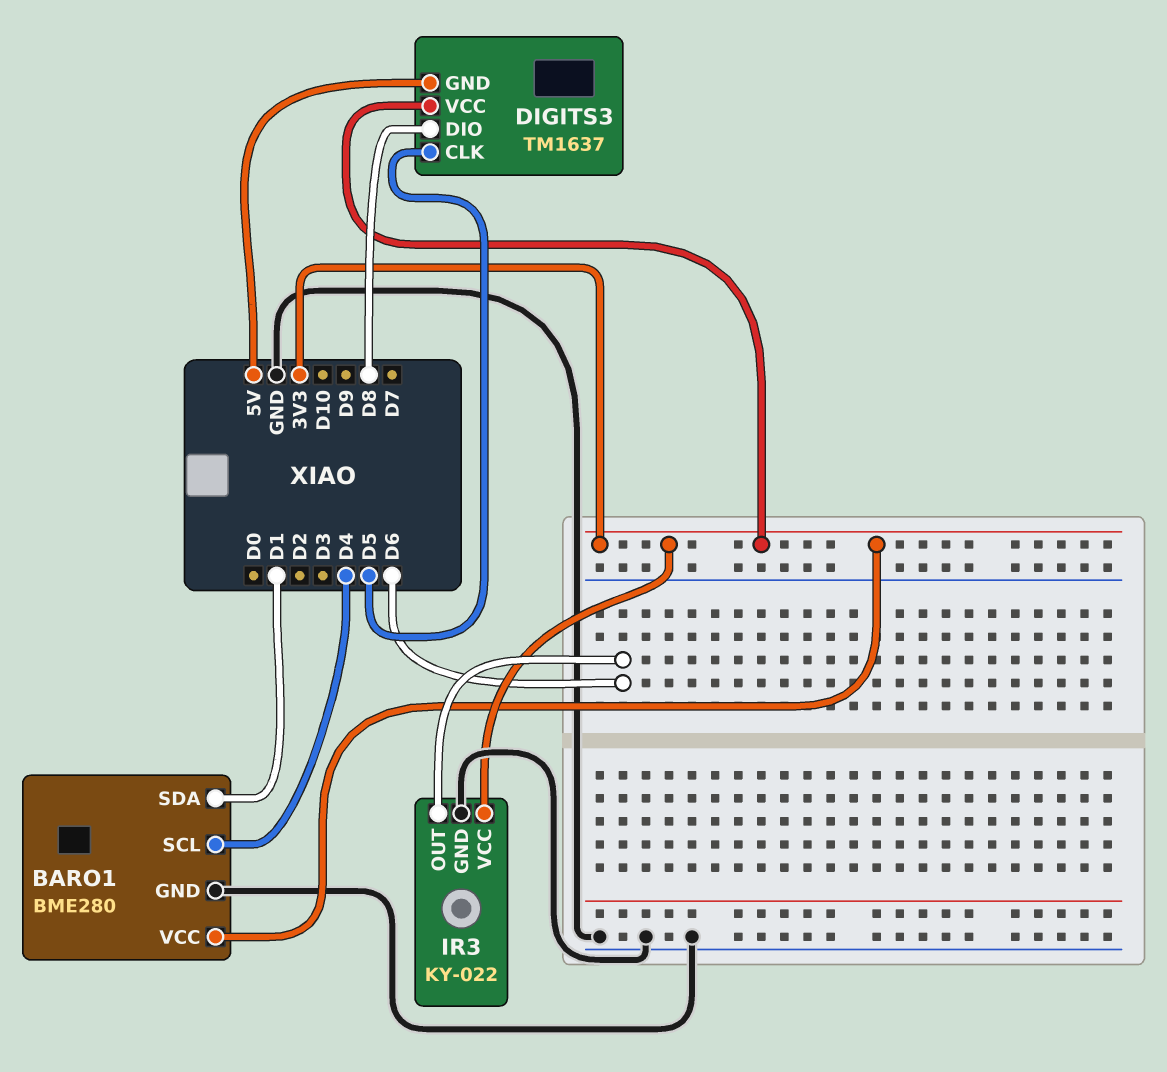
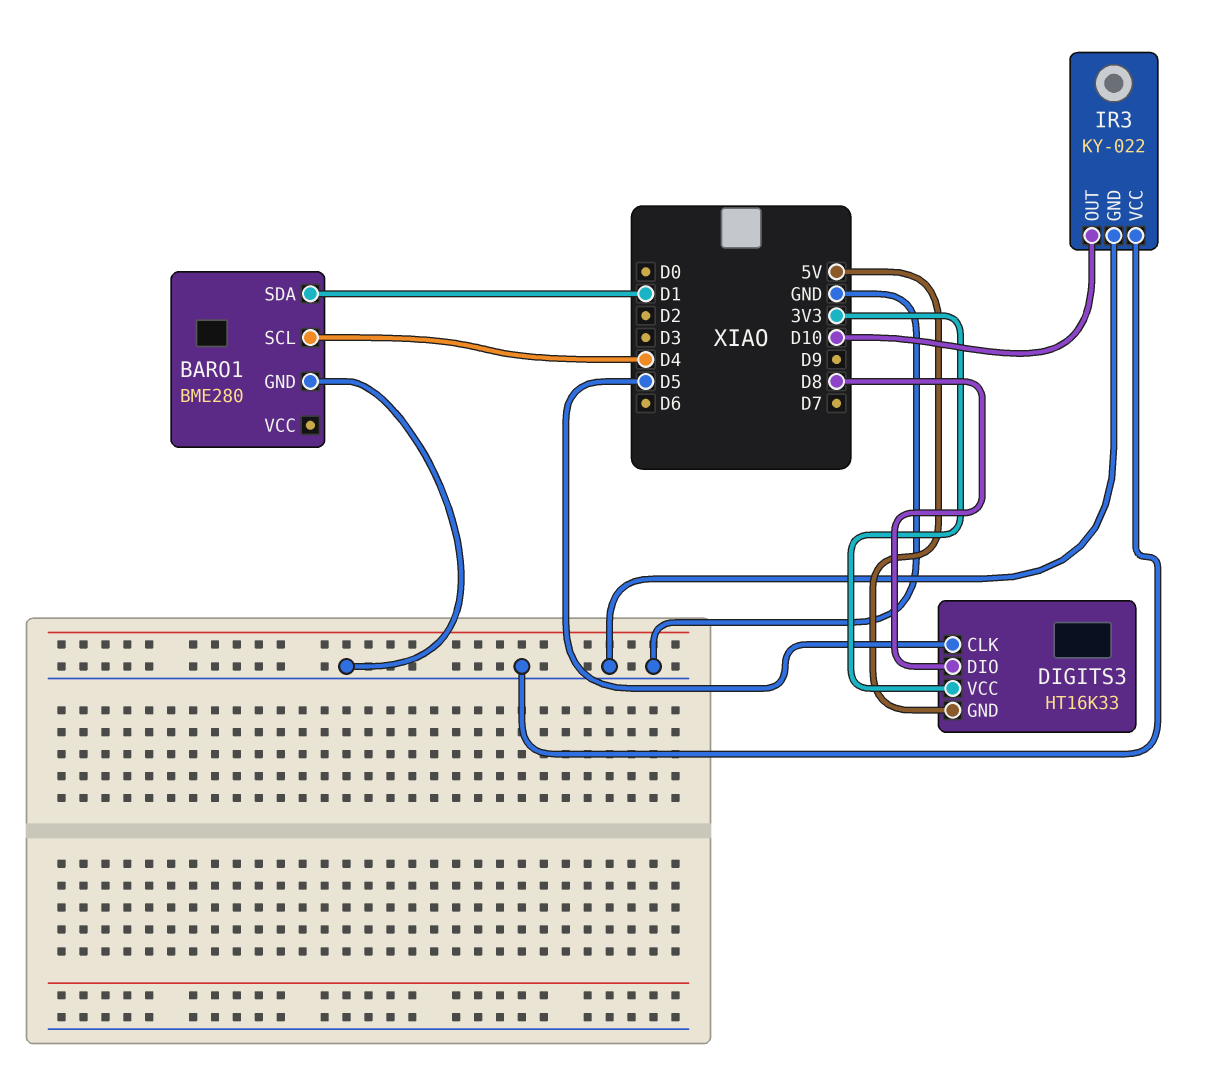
BARO1 pin VCC: 3V3 -> none
DIGITS3: TM1637 -> HT16K33
IR3 pin OUT: D6 -> D10
IR3 pin VCC: 3V3 -> GND

